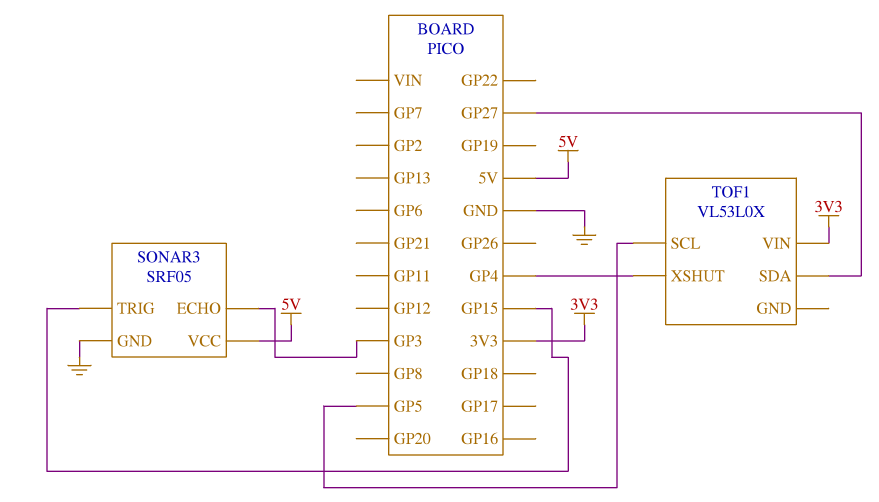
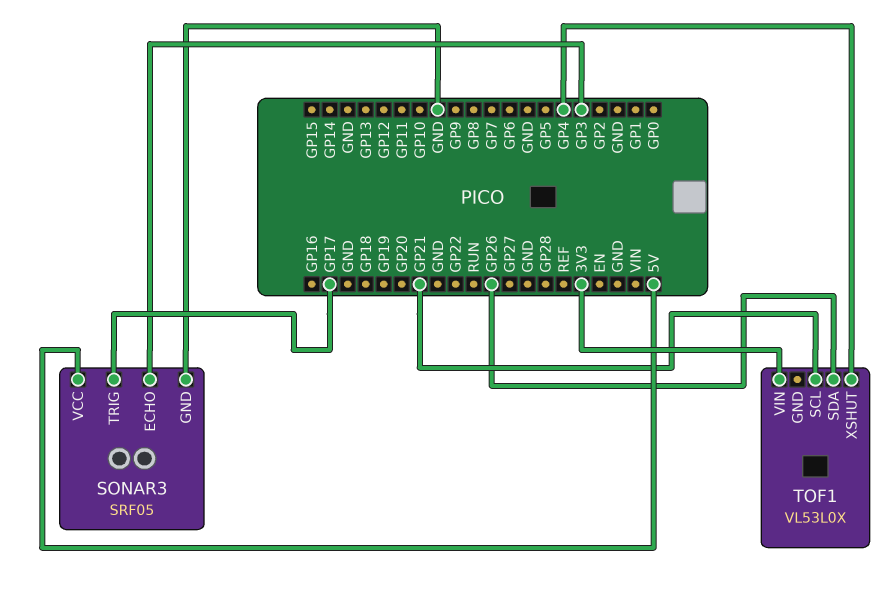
SONAR3 pin TRIG: GP15 -> GP17
TOF1 pin SCL: GP5 -> GP21
TOF1 pin SDA: GP27 -> GP26

